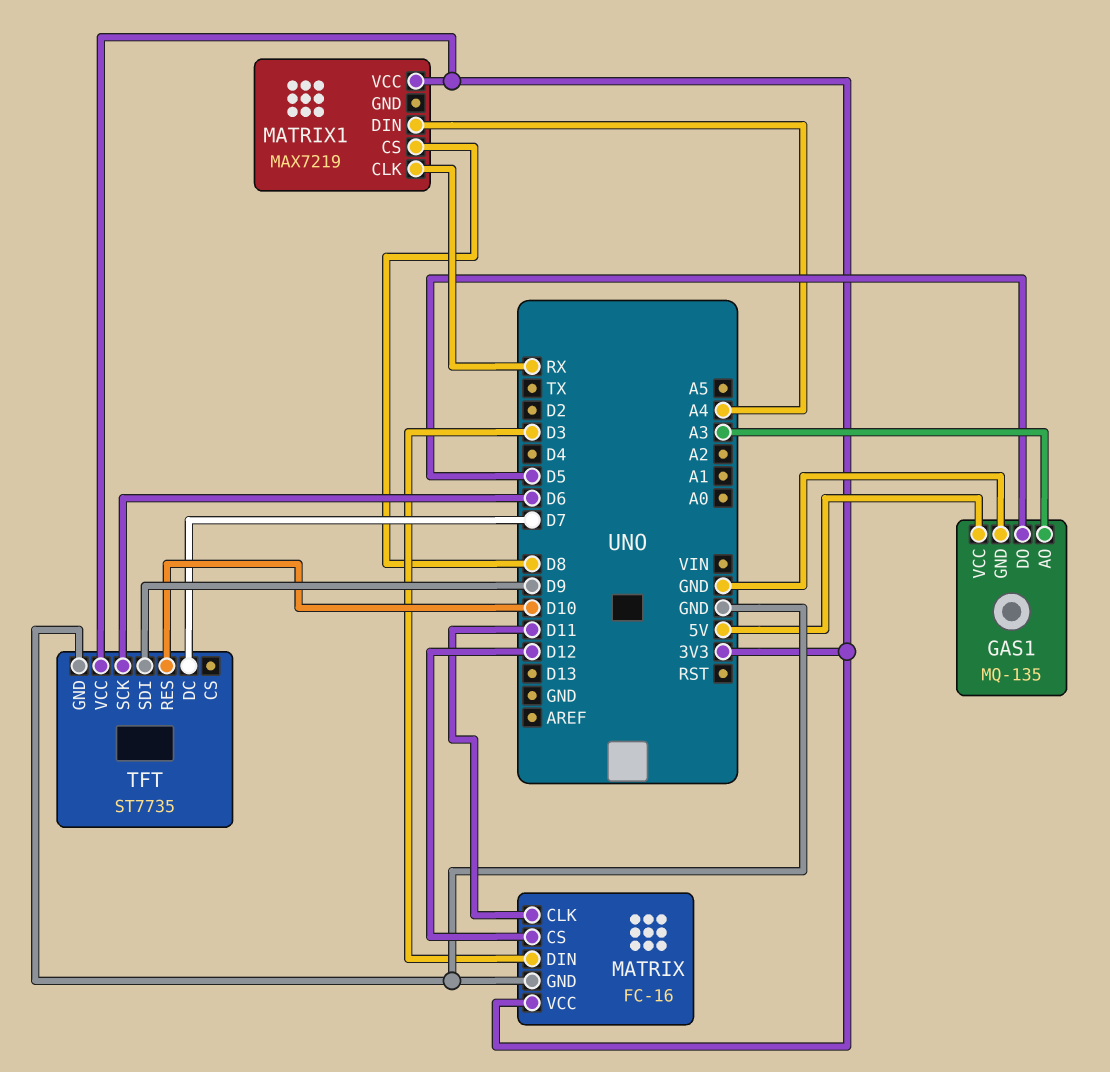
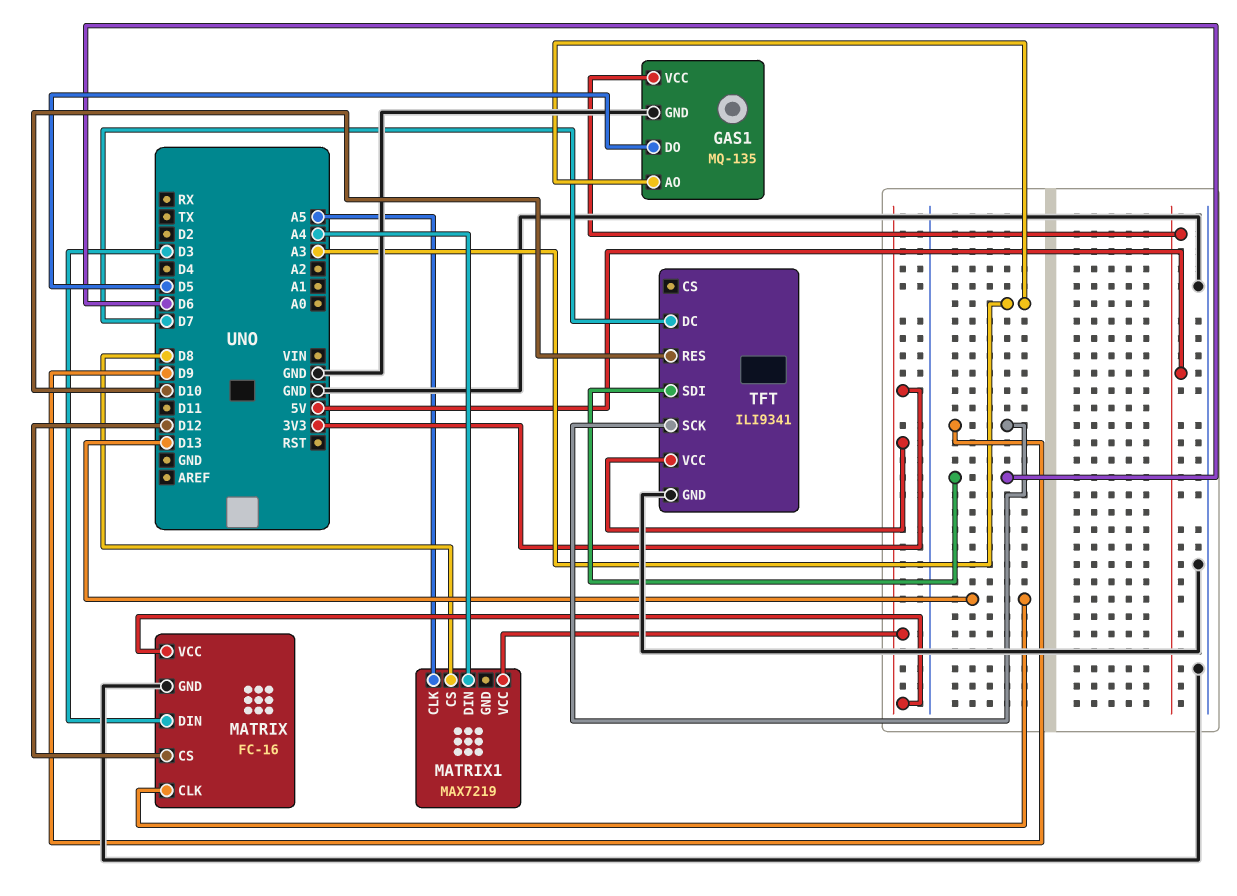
MATRIX pin CLK: D11 -> D13
MATRIX1 pin CLK: RX -> A5
TFT: ST7735 -> ILI9341
TFT pin SCK: D6 -> D9
TFT pin SDI: D9 -> D6

